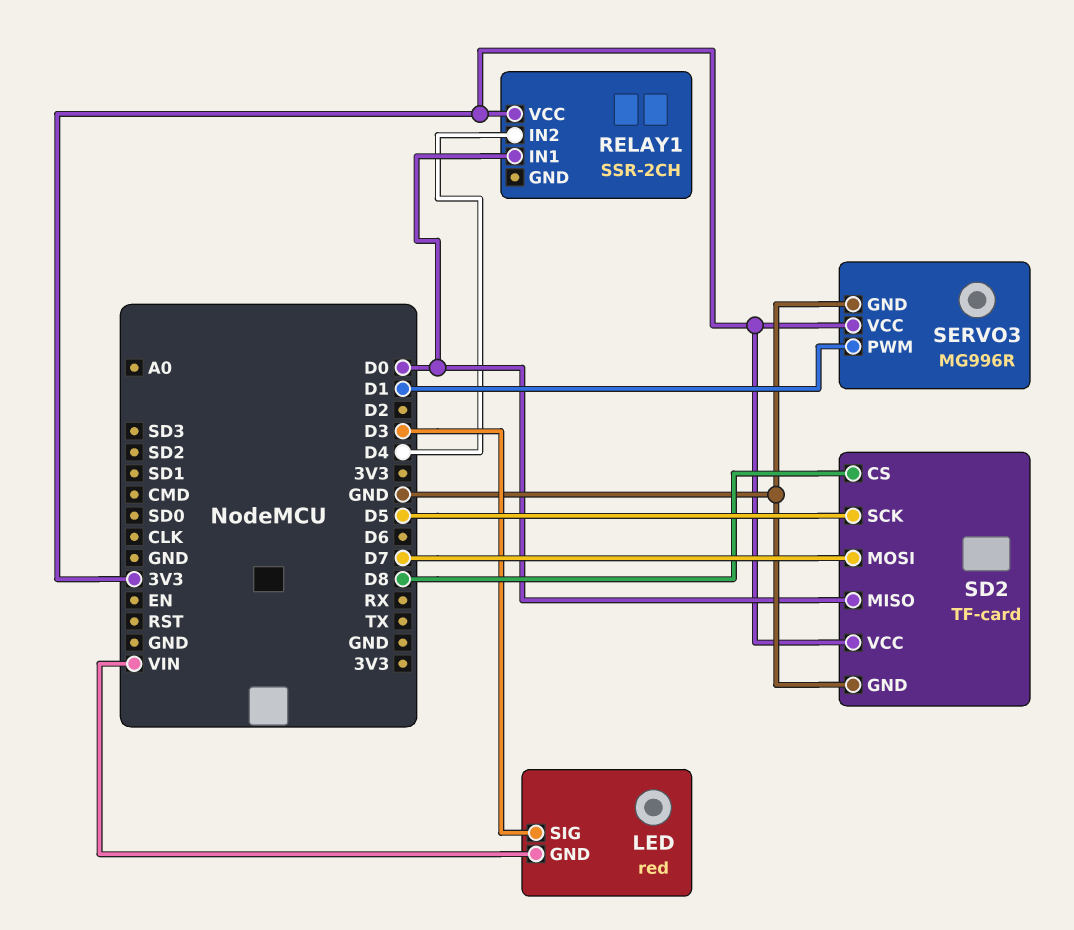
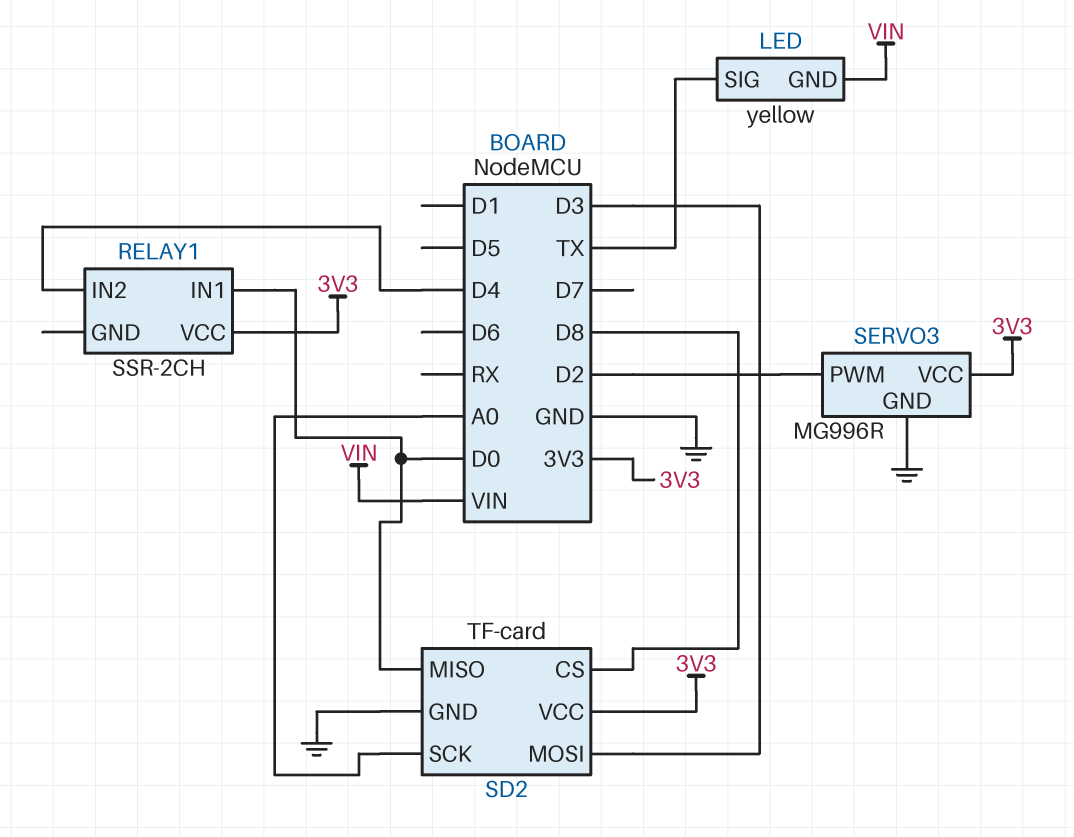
LED: red -> yellow
LED pin SIG: D3 -> TX
SD2 pin MOSI: D7 -> D3
SD2 pin SCK: D5 -> A0
SERVO3 pin PWM: D1 -> D2

